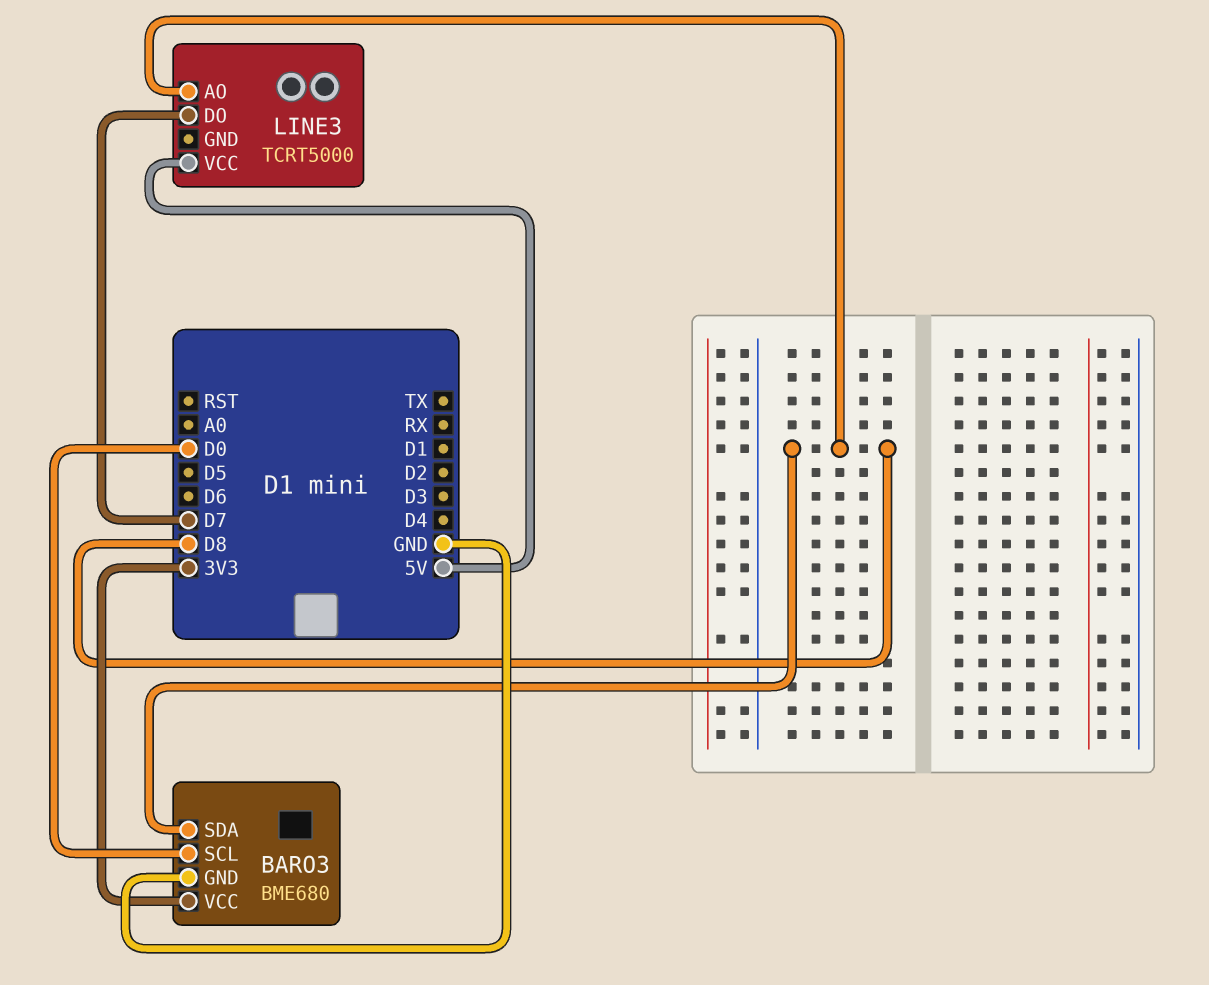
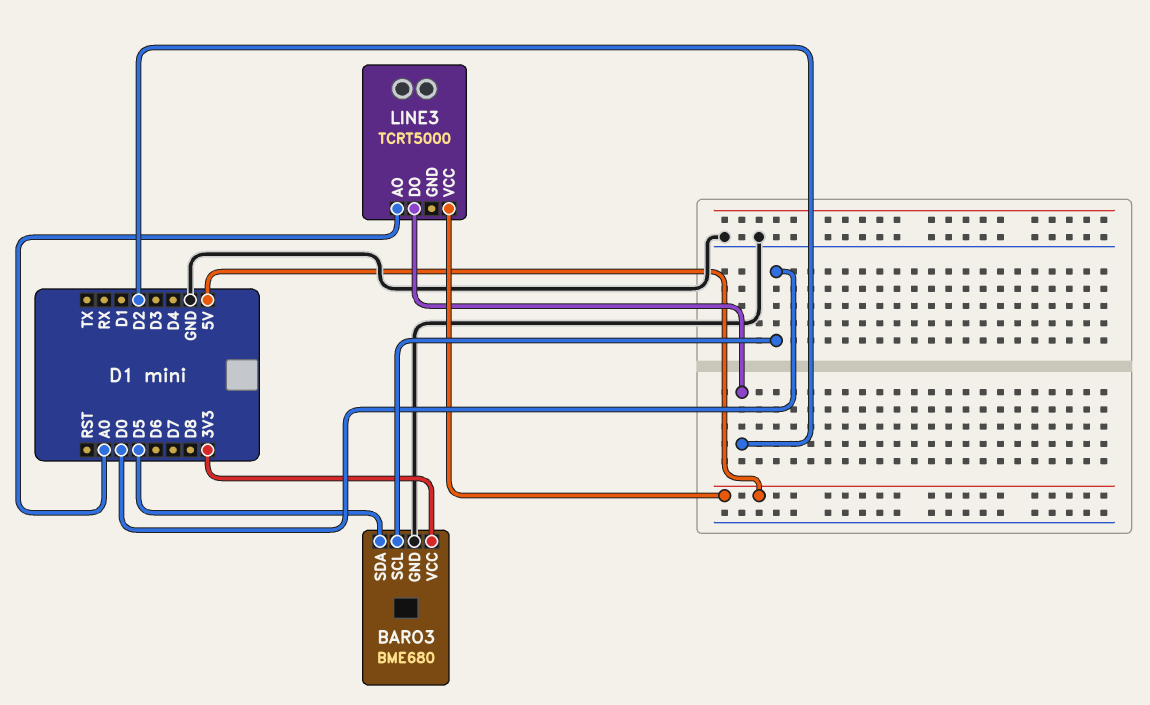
BARO3 pin SDA: D8 -> D5
LINE3 pin AO: D8 -> A0
LINE3 pin DO: D7 -> D2

